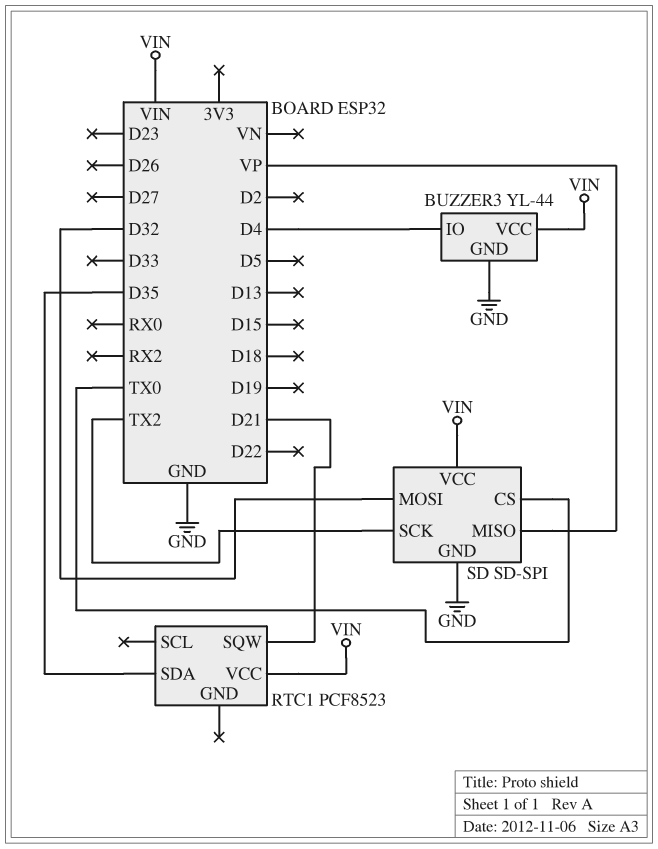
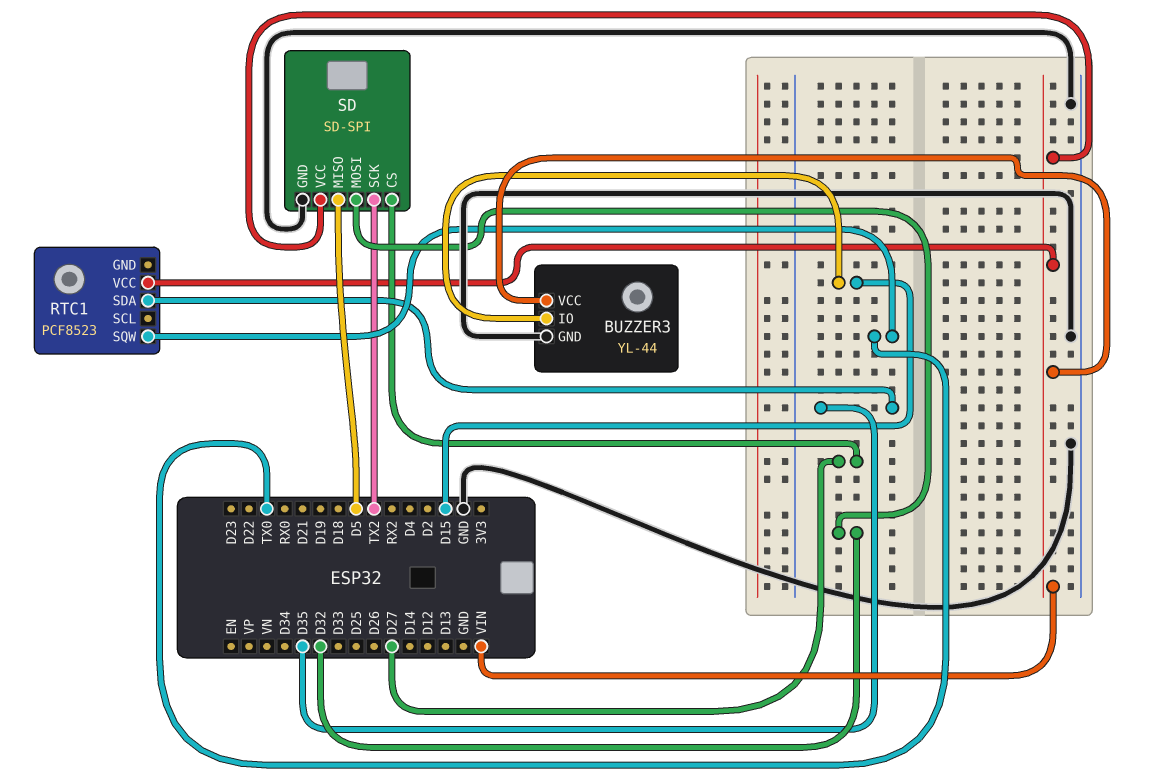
BUZZER3 pin IO: D4 -> D15
RTC1 pin SQW: D21 -> TX0
SD pin CS: TX0 -> D27
SD pin MISO: VP -> D5

